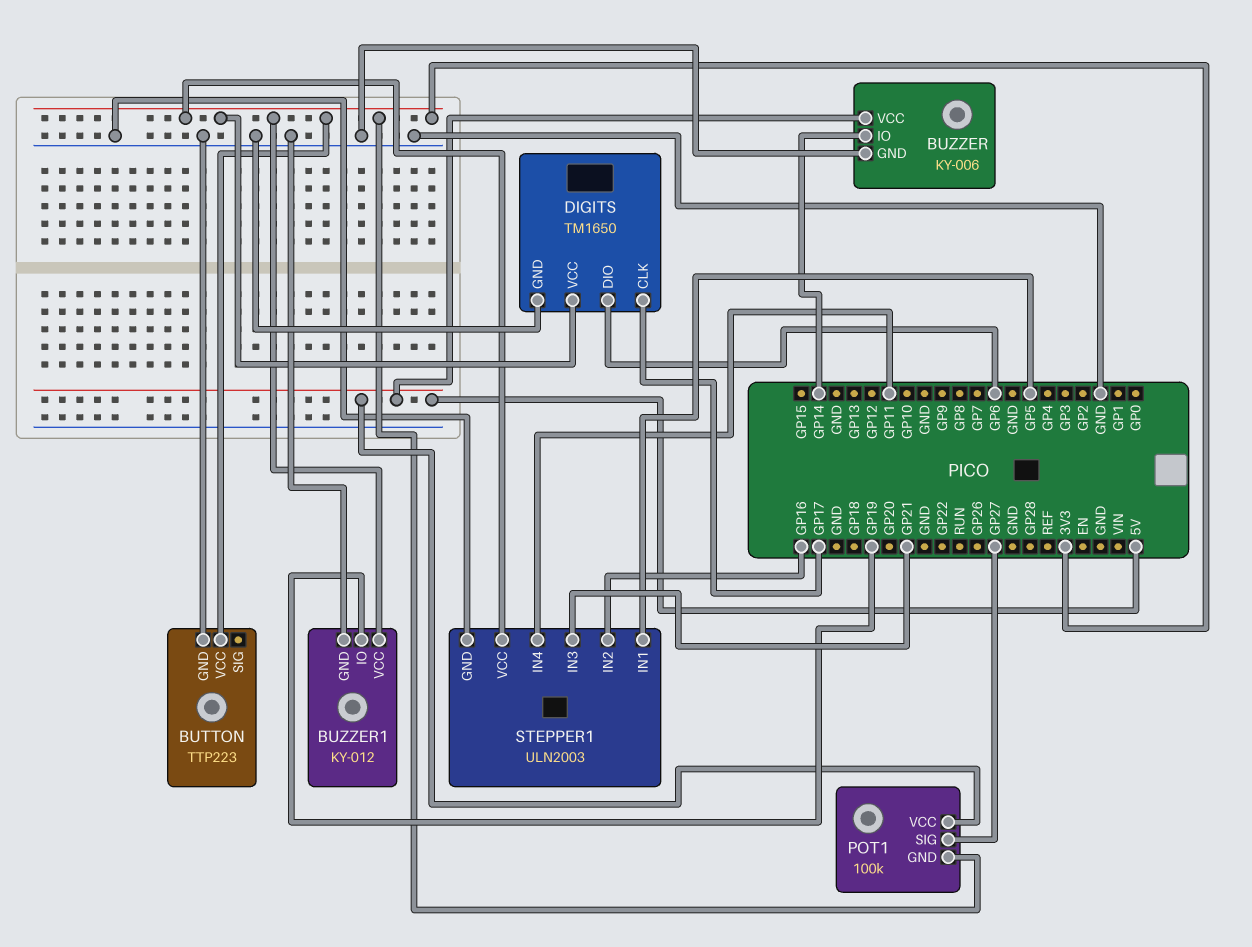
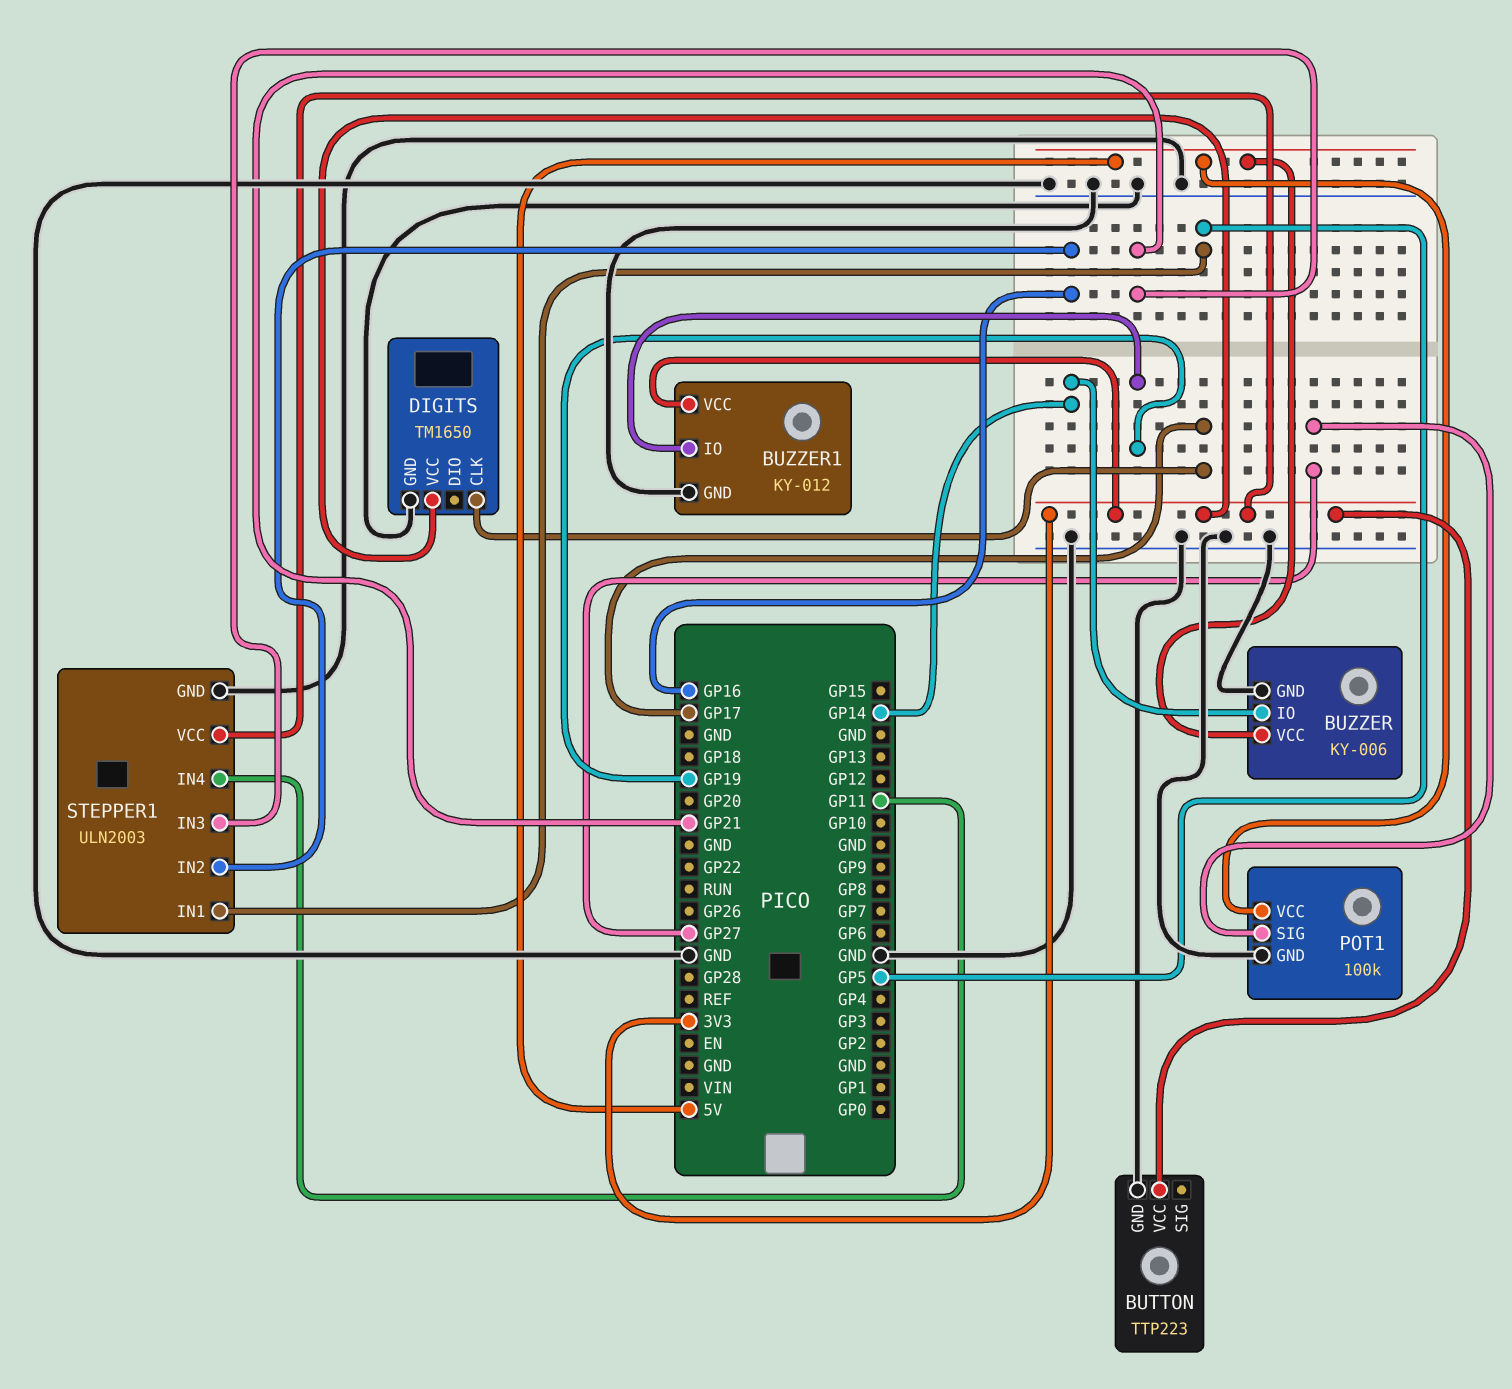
DIGITS pin DIO: GP6 -> none
POT1 pin GND: 3V3 -> GND

